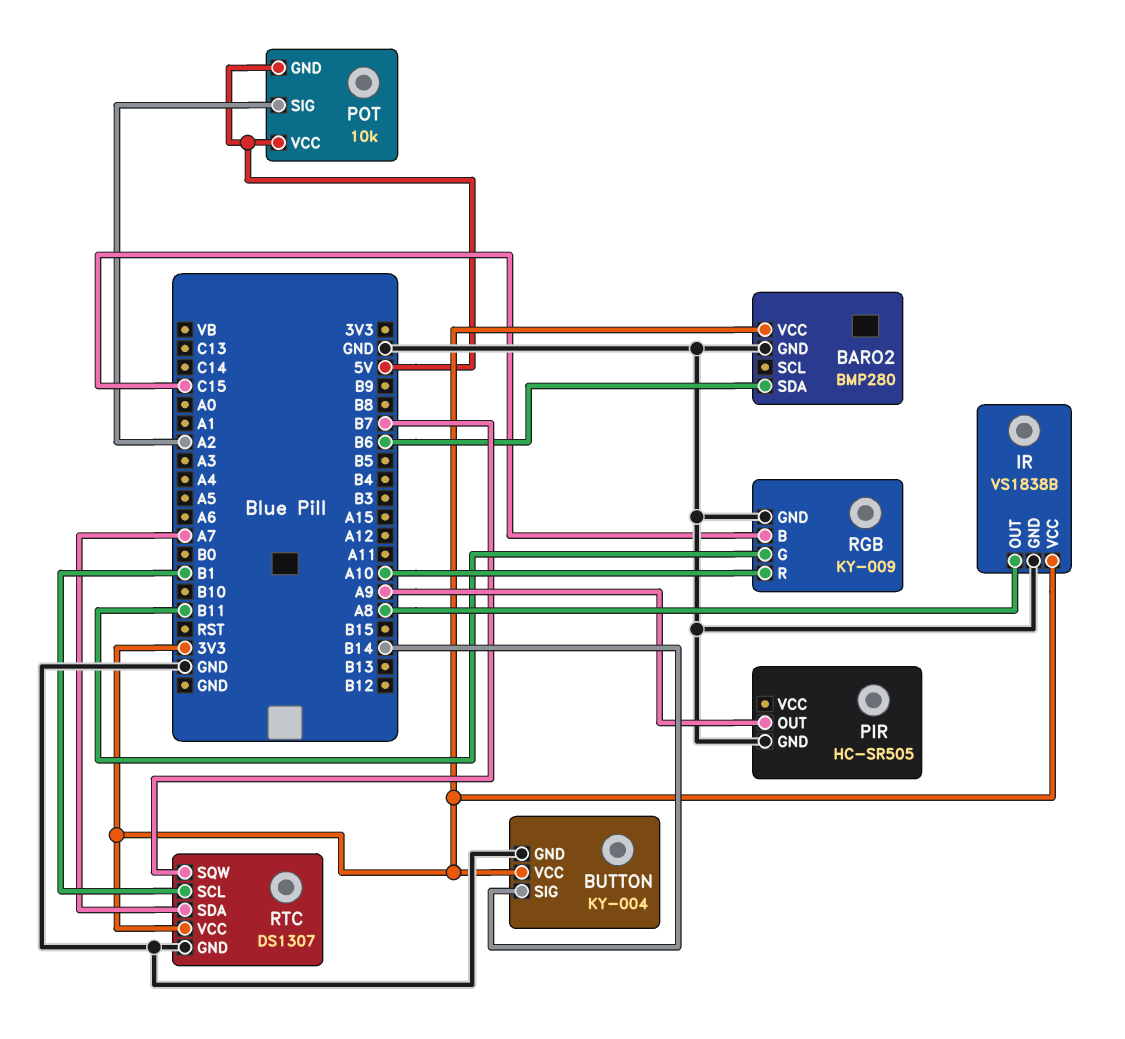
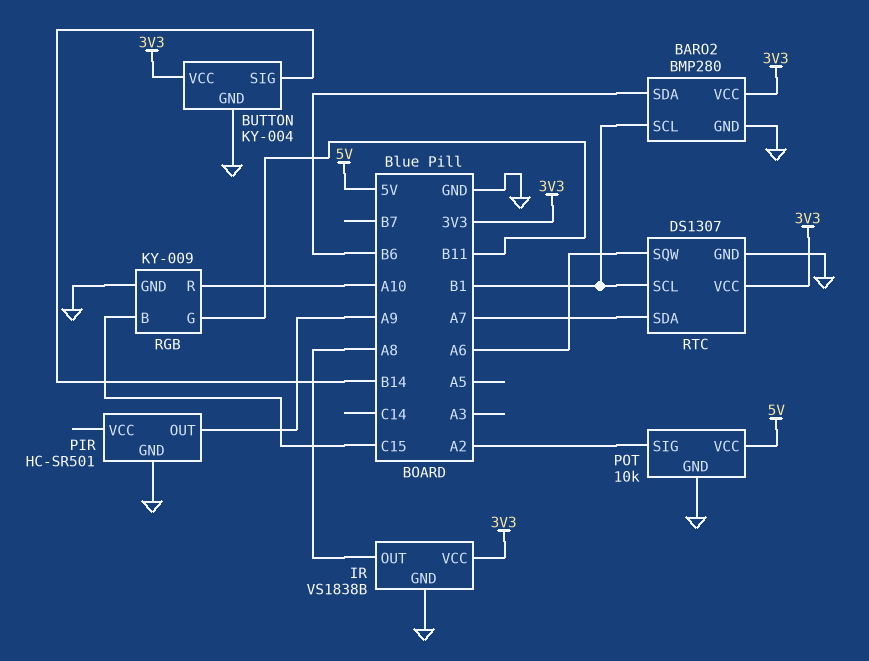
BARO2 pin SCL: none -> B1
PIR: HC-SR505 -> HC-SR501
POT pin GND: 5V -> GND
RTC pin SQW: B7 -> A6

